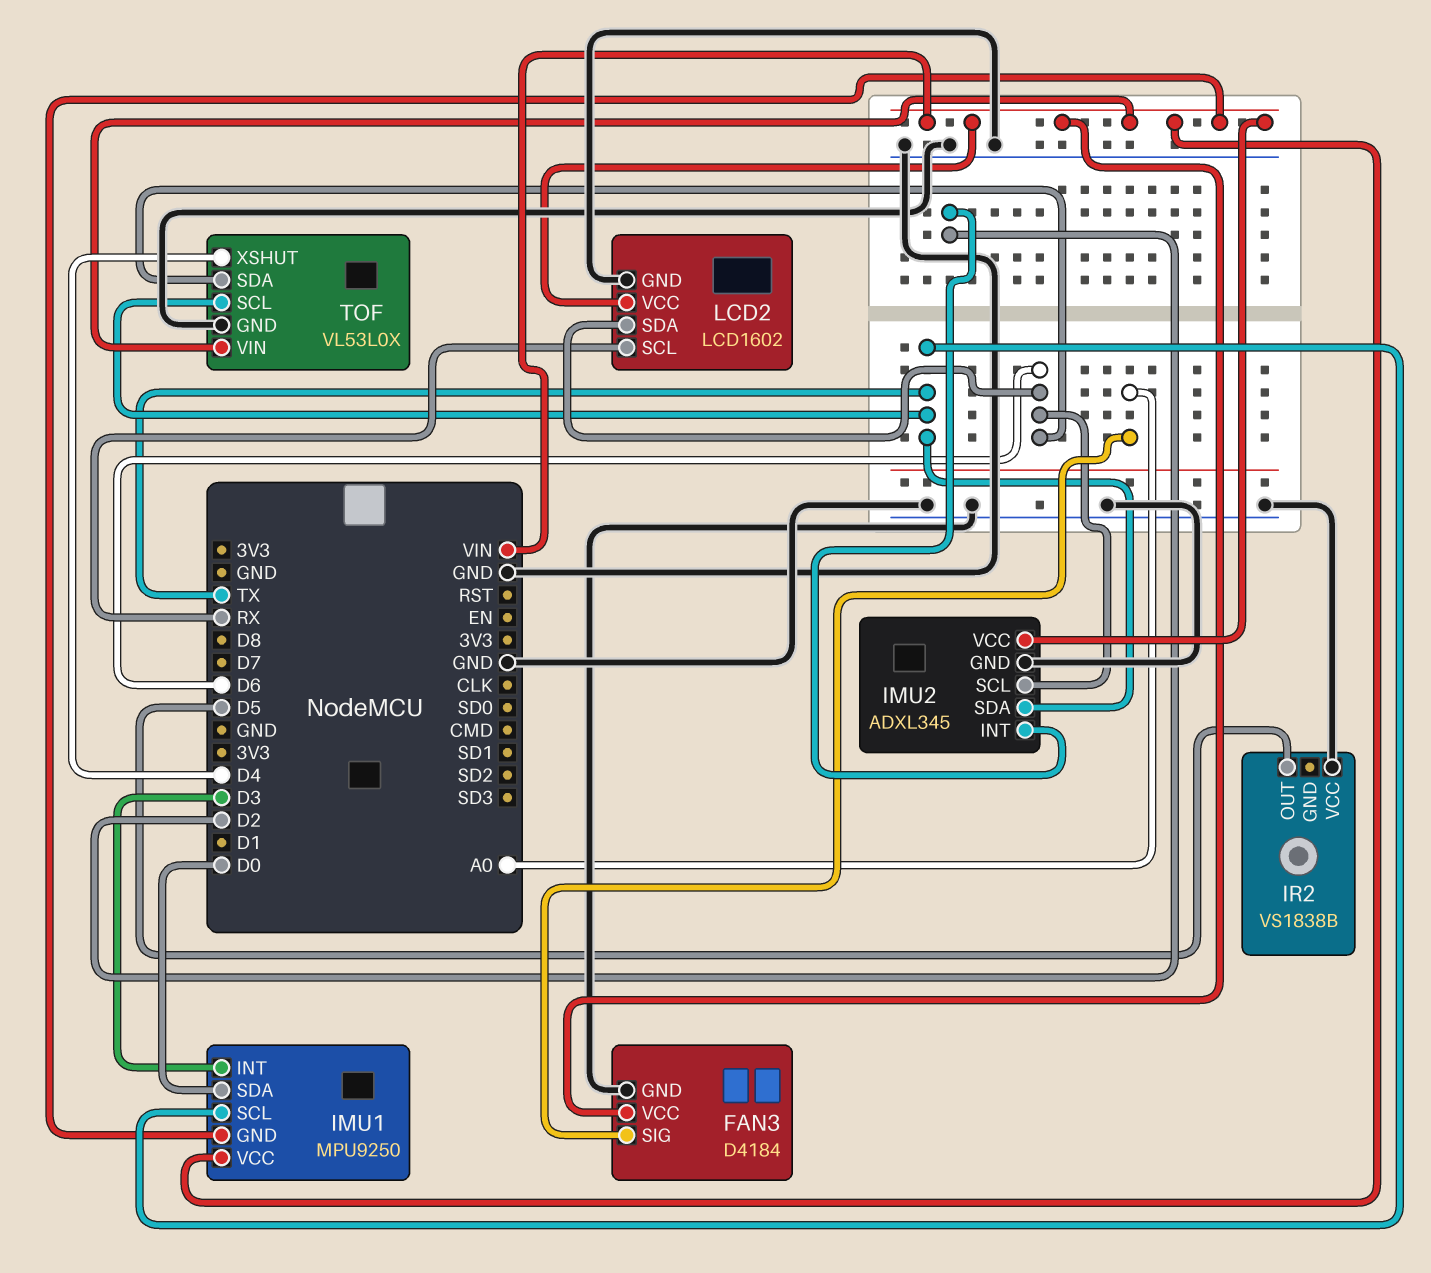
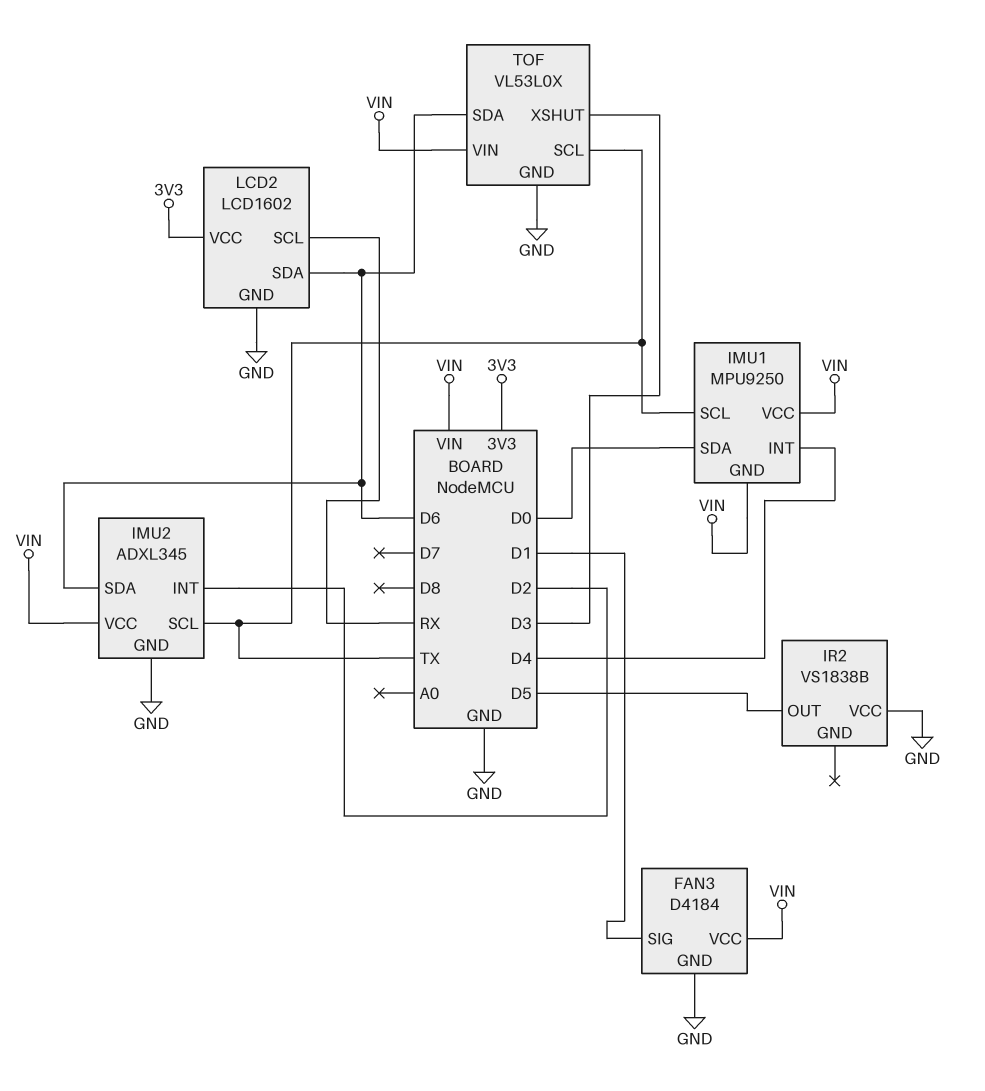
FAN3 pin SIG: A0 -> D1
IMU1 pin INT: D3 -> D4
IMU2 pin SCL: D6 -> TX
IMU2 pin SDA: TX -> D6
LCD2 pin VCC: VIN -> 3V3
TOF pin XSHUT: D4 -> D3

